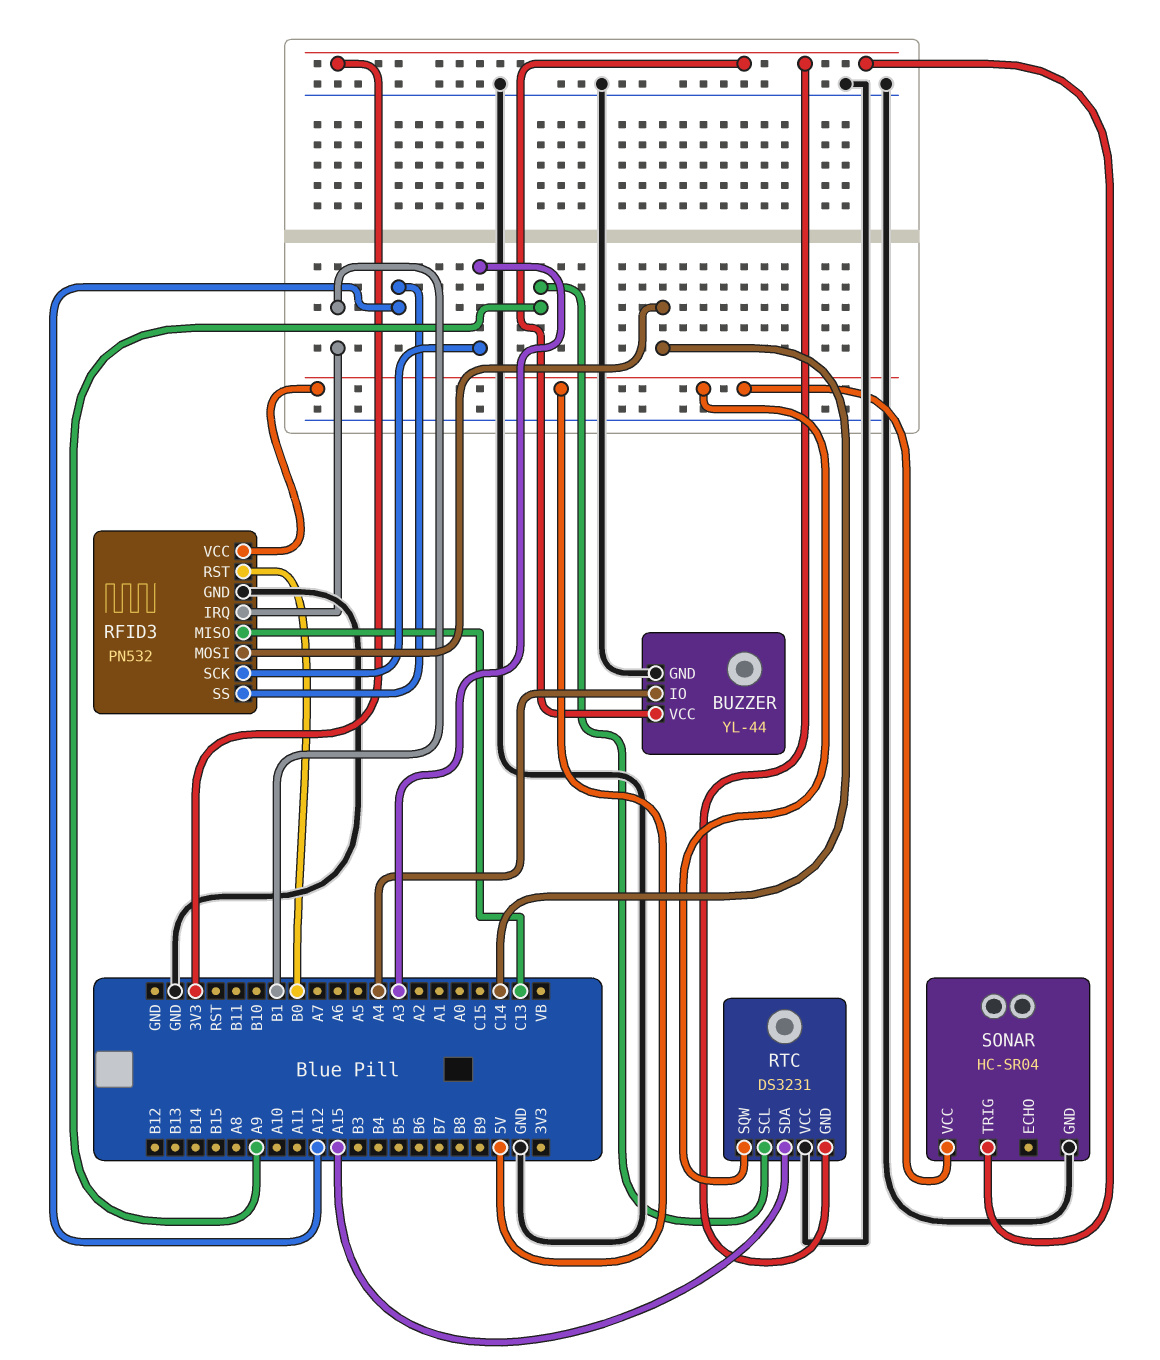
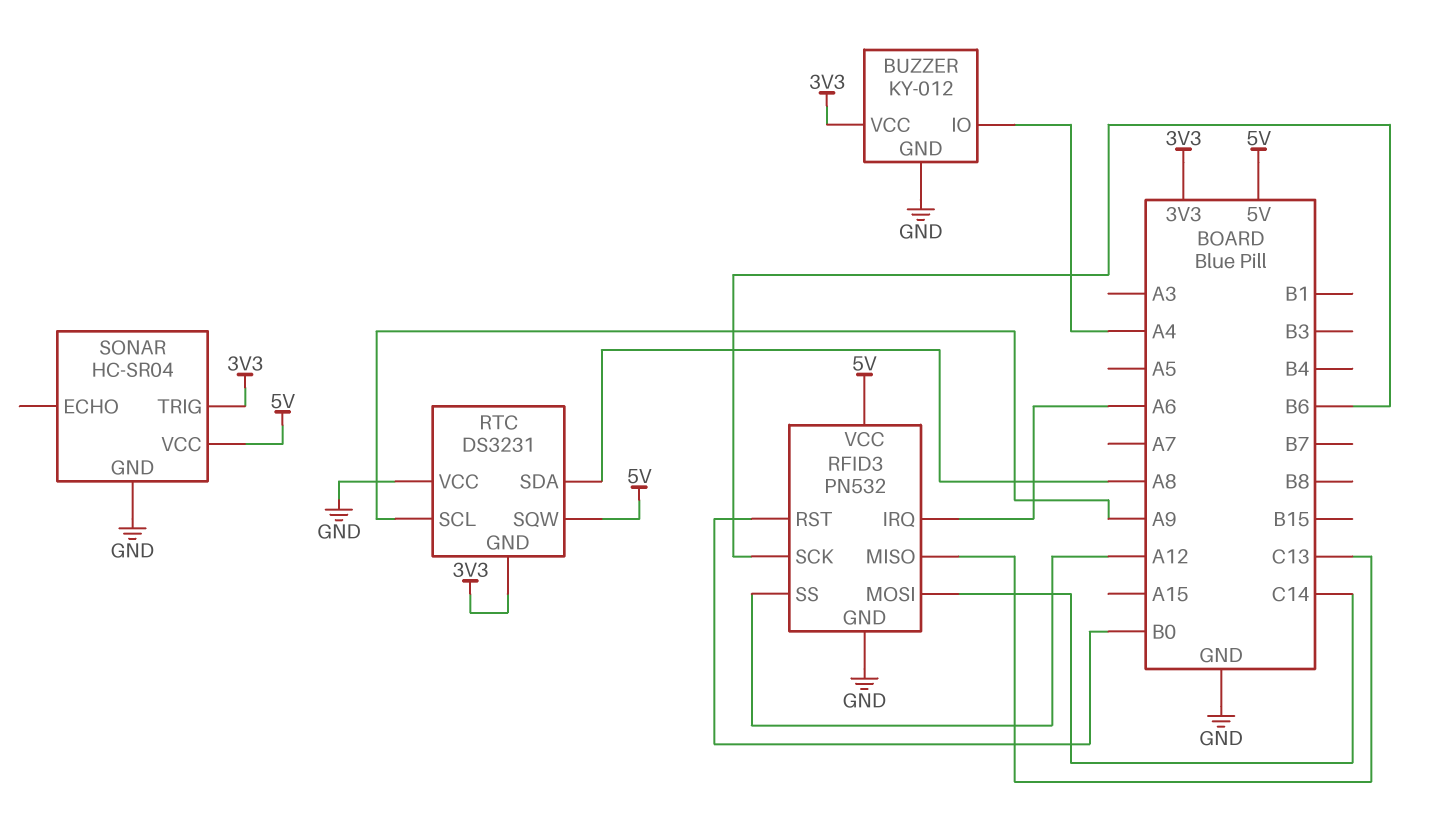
BUZZER: YL-44 -> KY-012
RFID3 pin IRQ: B1 -> A6
RFID3 pin SCK: A3 -> B6
RTC pin SDA: A15 -> A8

